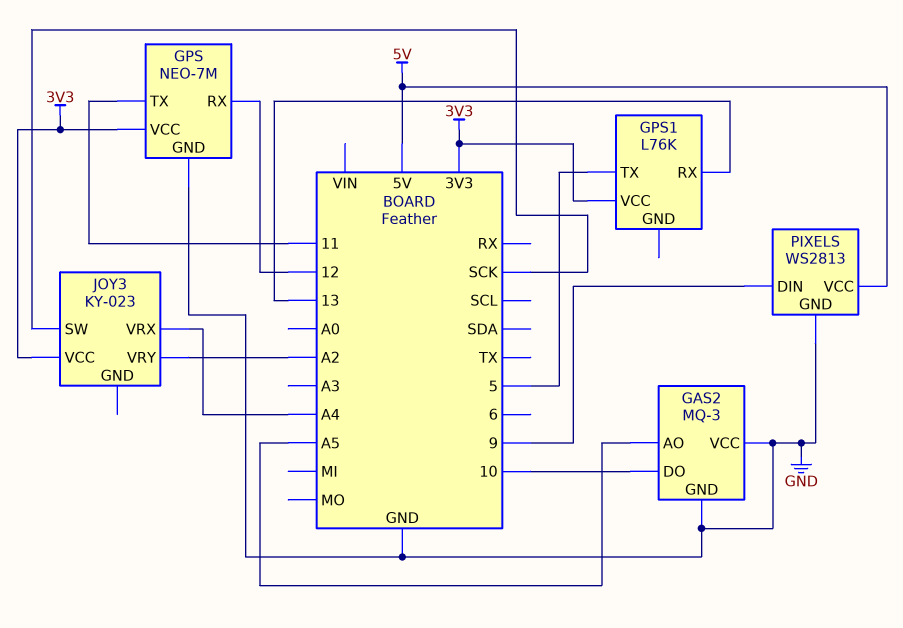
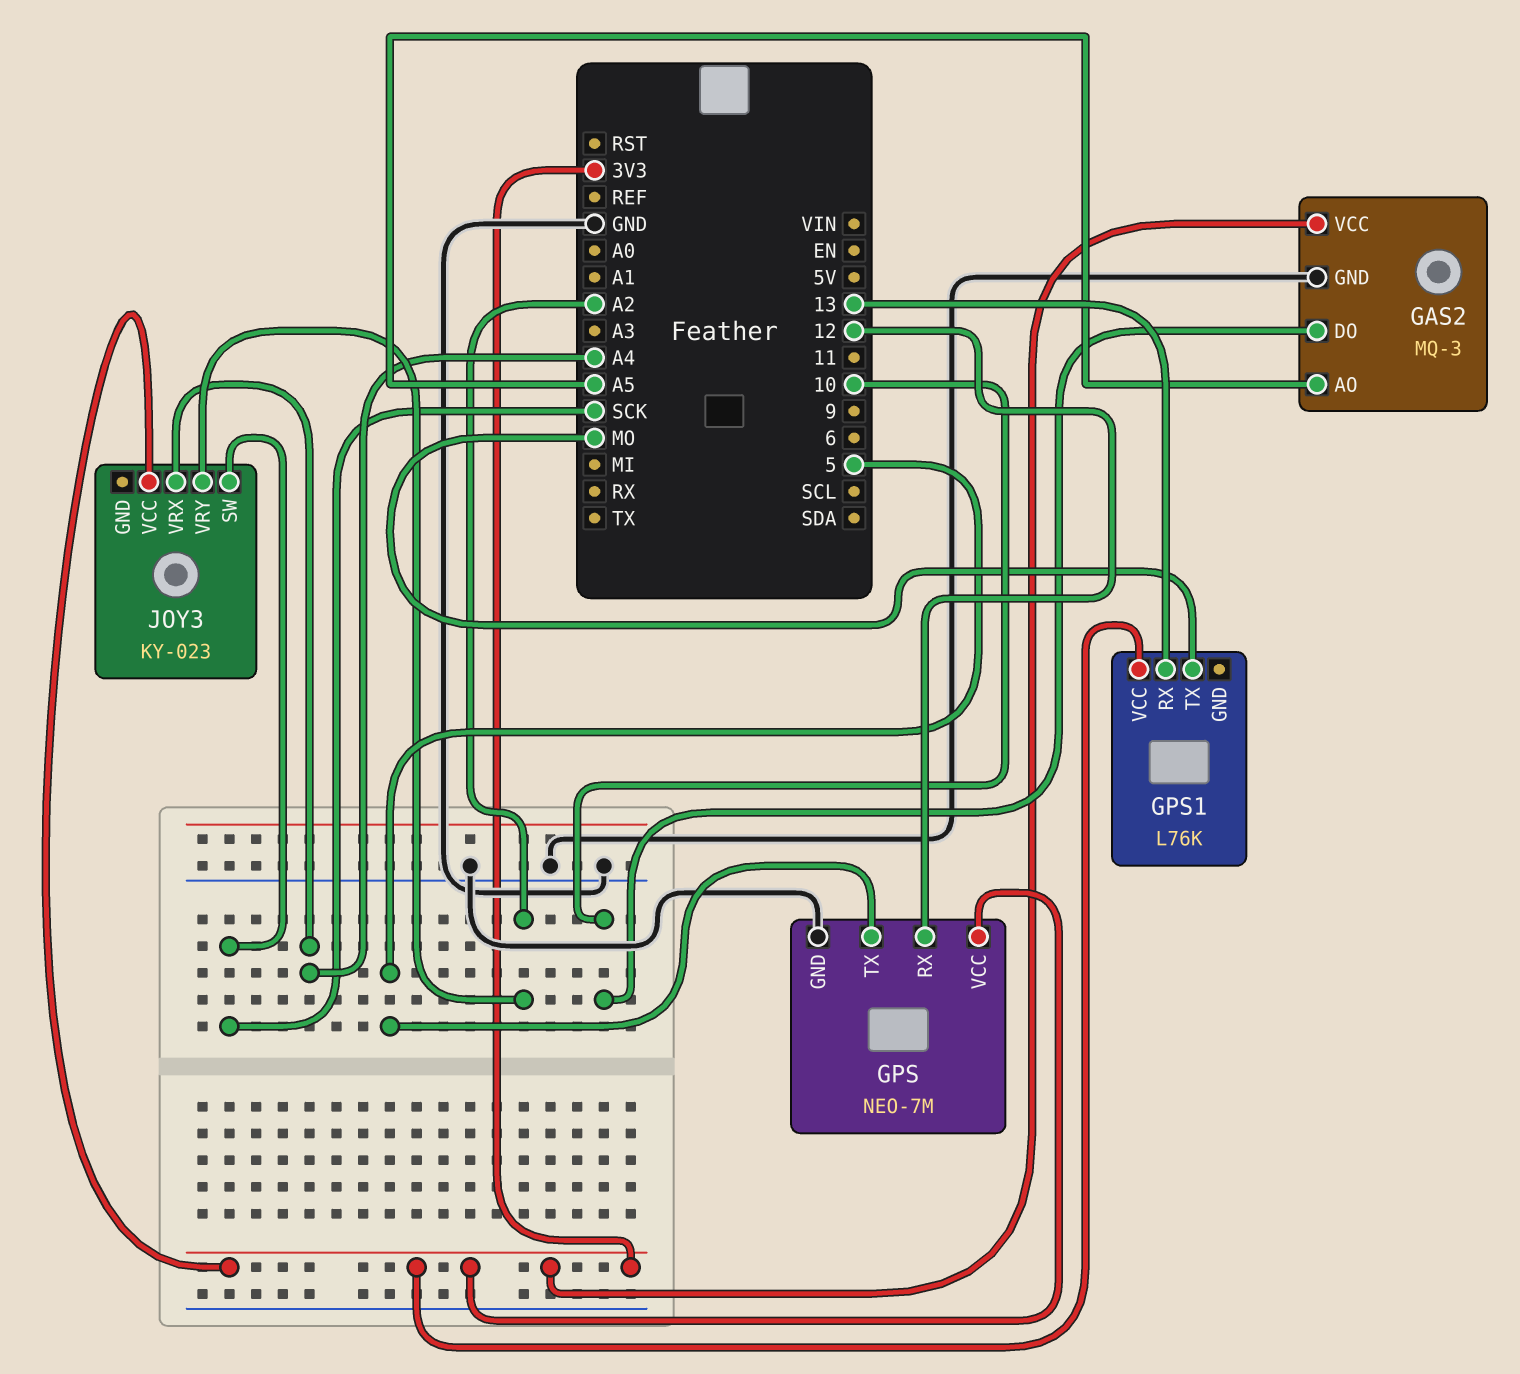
GAS2 pin VCC: GND -> 3V3
GPS pin TX: 11 -> 5
GPS1 pin TX: 5 -> MO
PIXELS: WS2813 -> none
PIXELS pin DIN: 9 -> none
PIXELS pin GND: GND -> none
PIXELS pin VCC: 5V -> none

